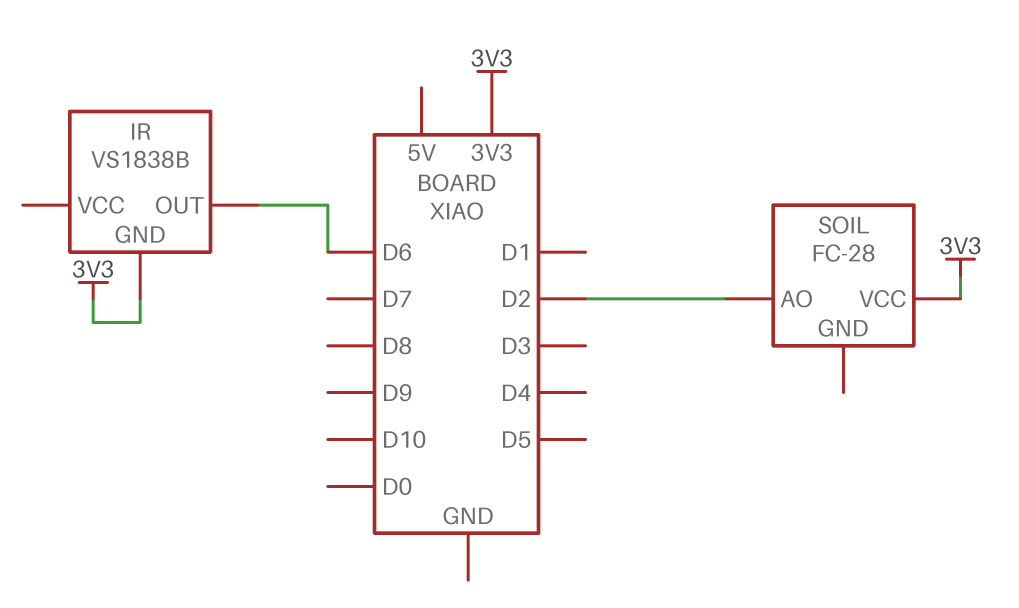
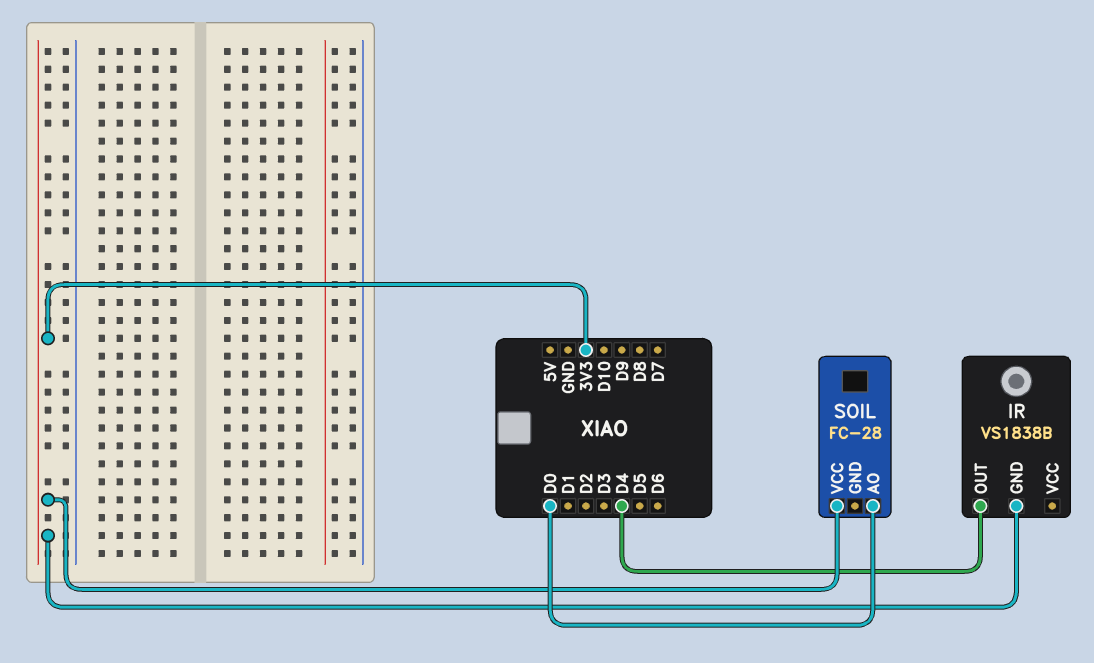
IR pin OUT: D6 -> D4
SOIL pin AO: D2 -> D0

